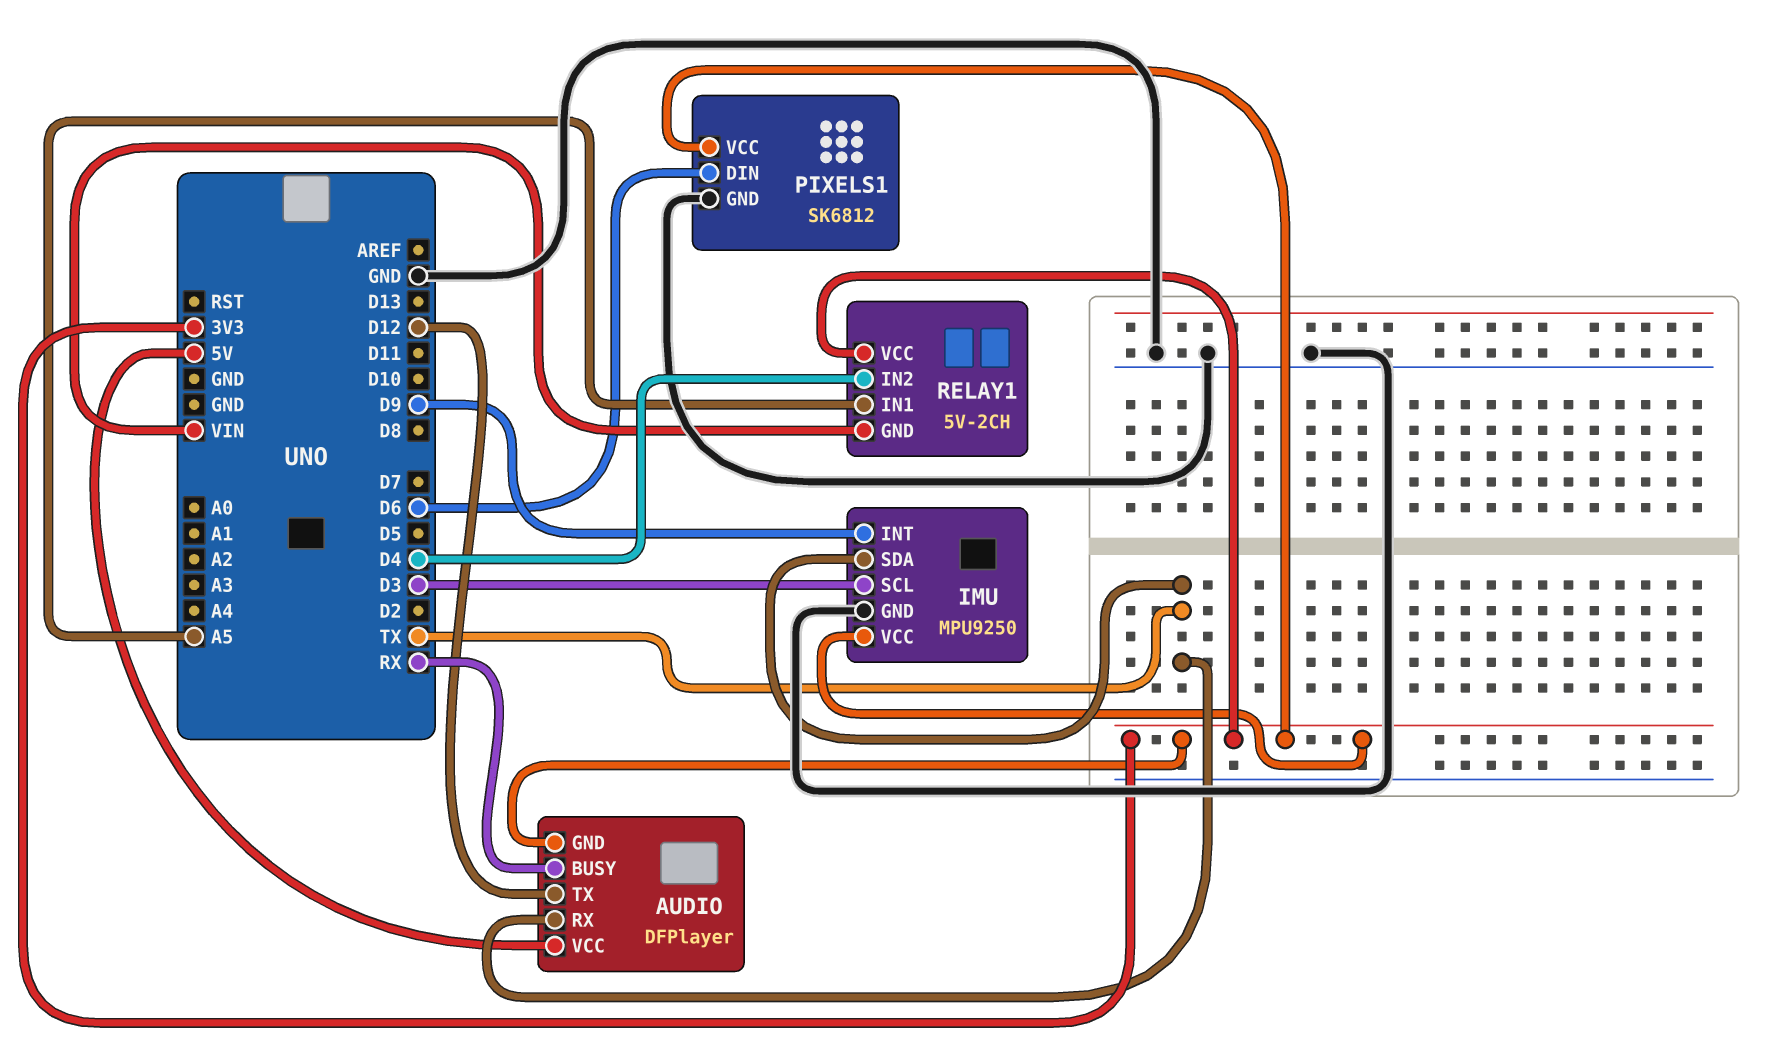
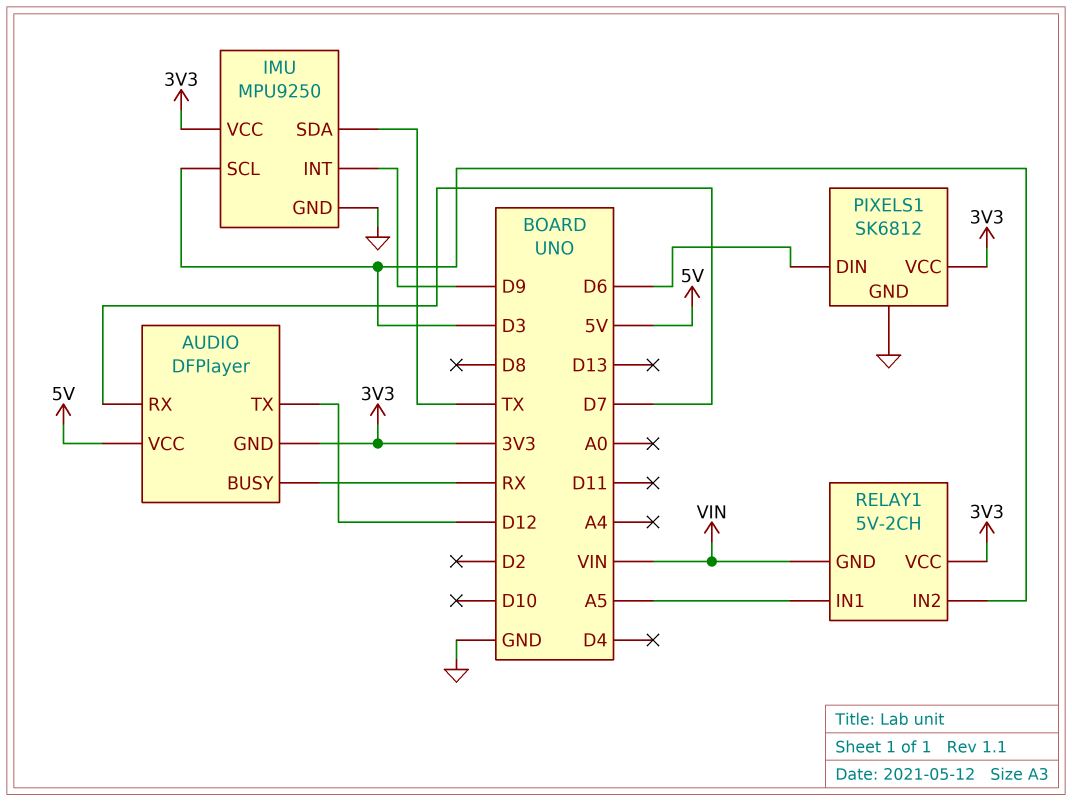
AUDIO pin RX: TX -> D7
RELAY1 pin IN2: D4 -> D3

